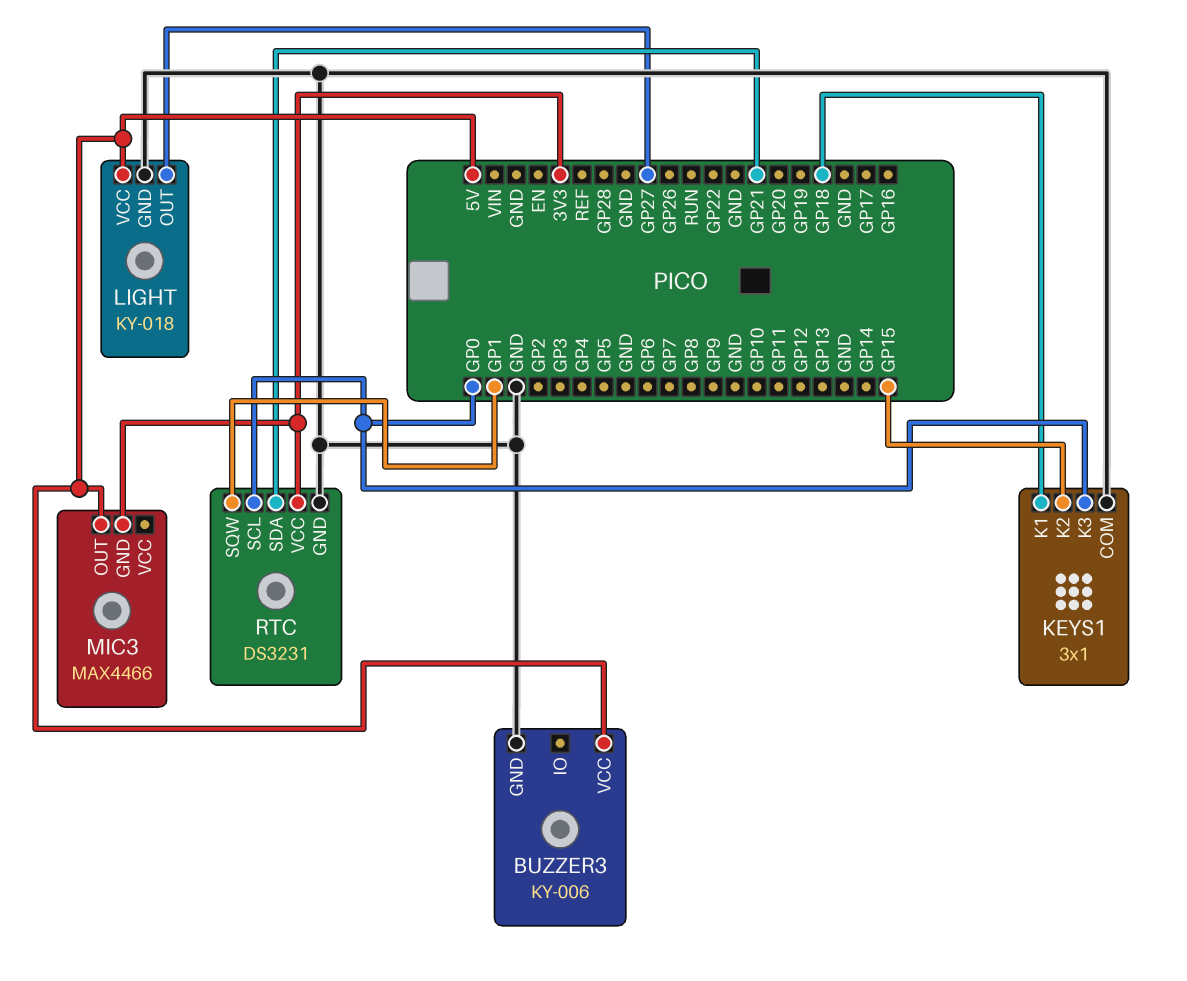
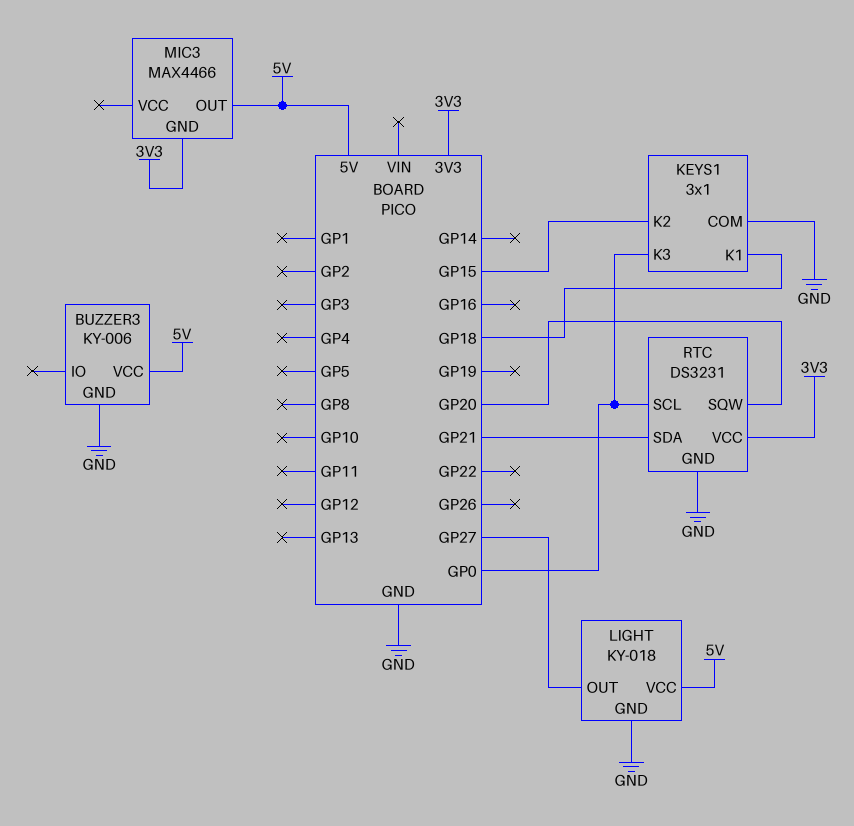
RTC pin SQW: GP1 -> GP20

